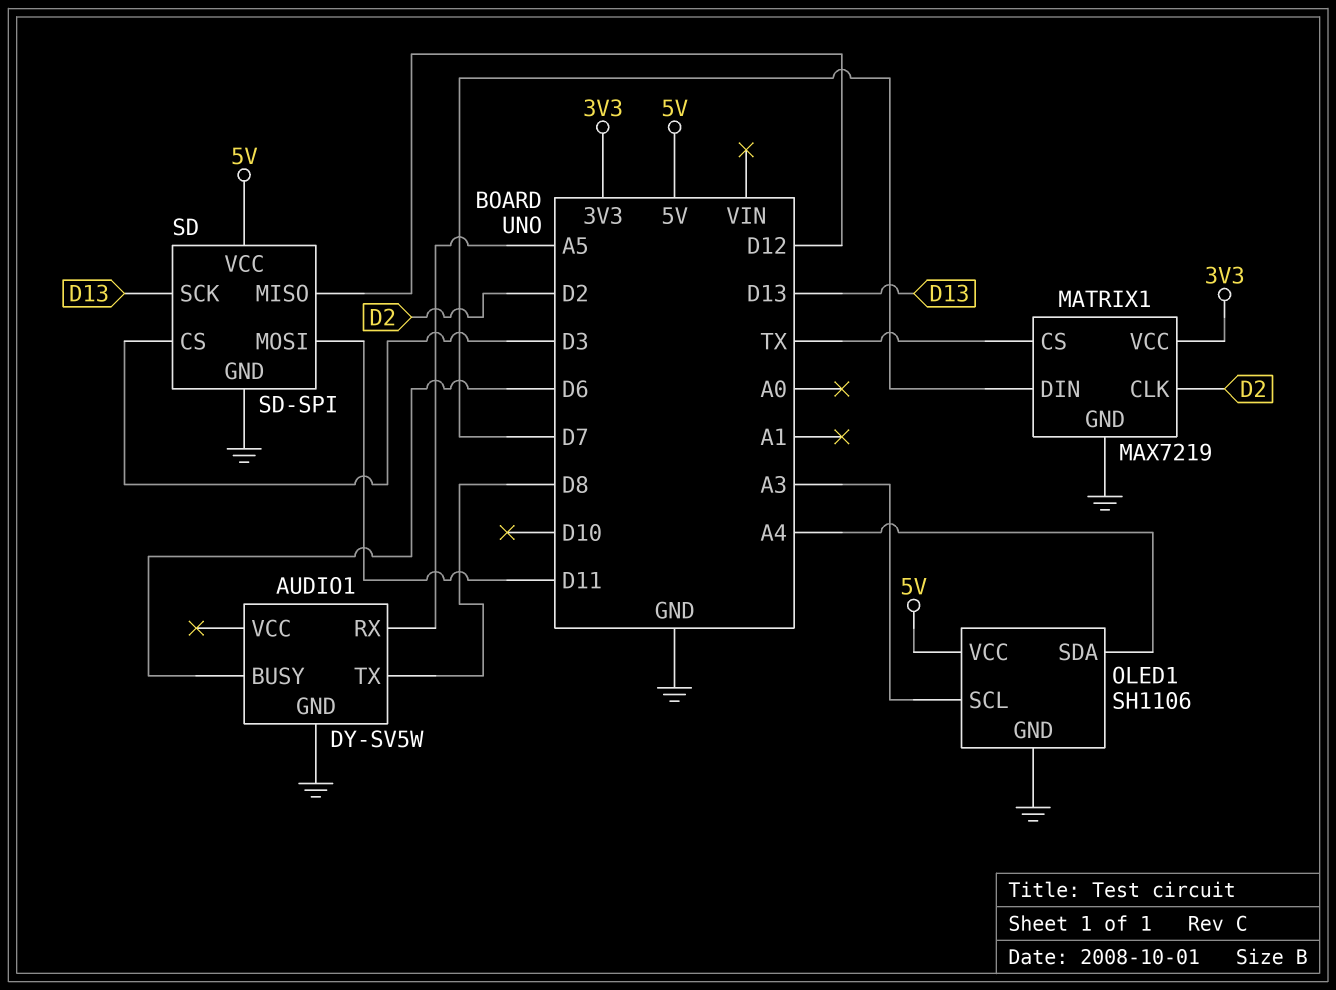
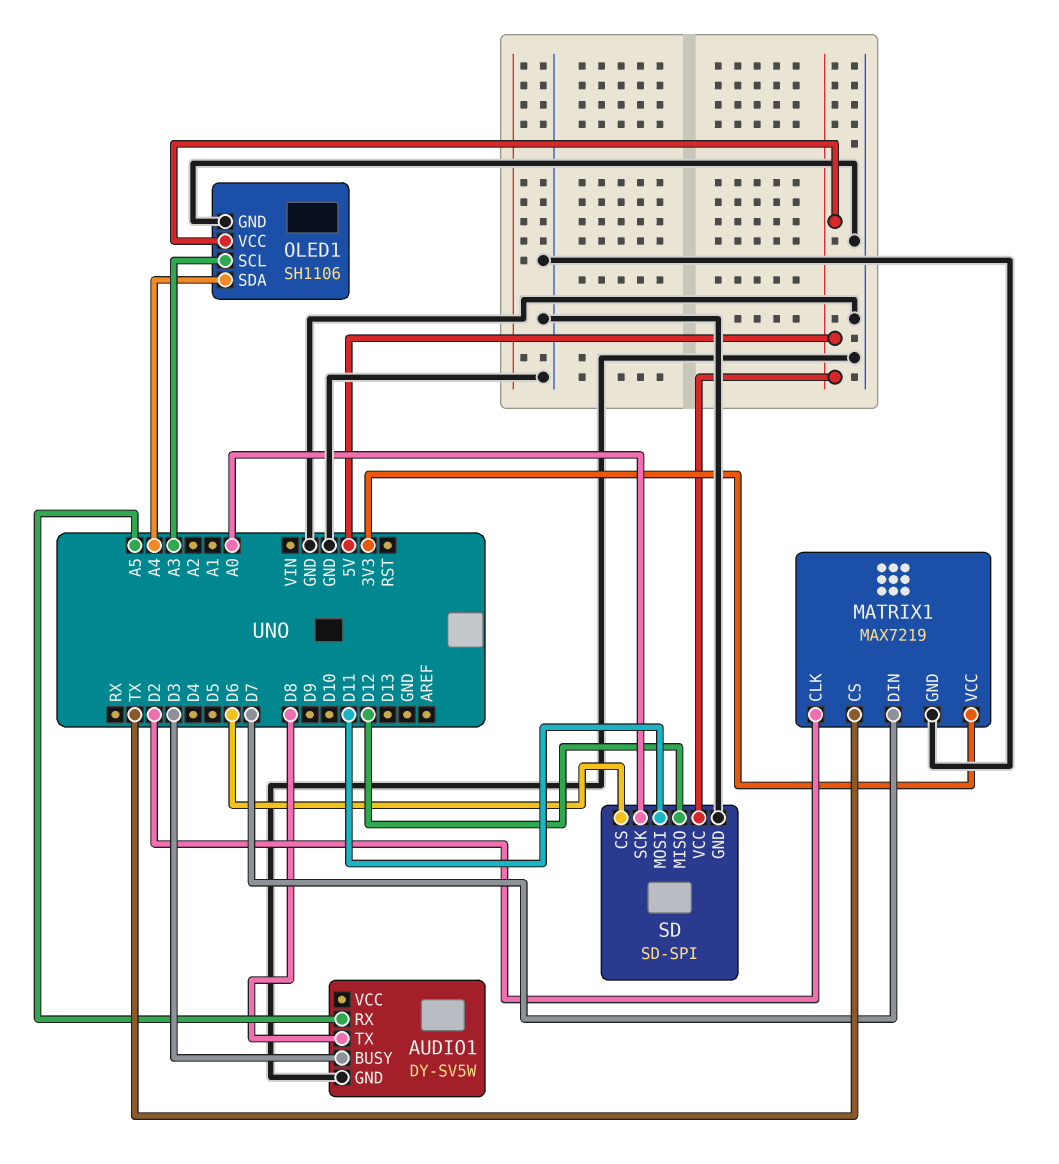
AUDIO1 pin BUSY: D6 -> D3
SD pin CS: D3 -> D6
SD pin SCK: D13 -> A0

